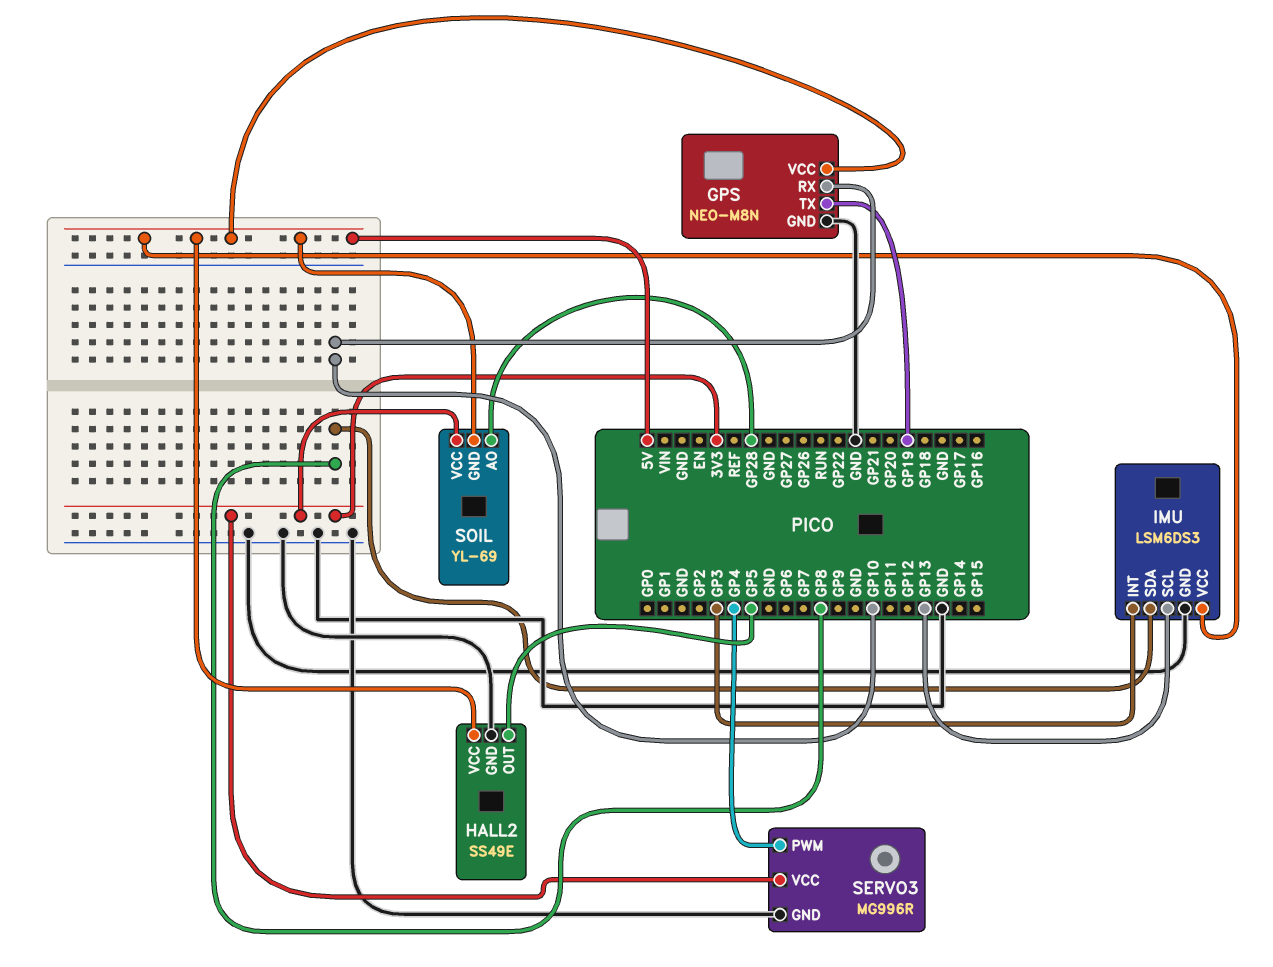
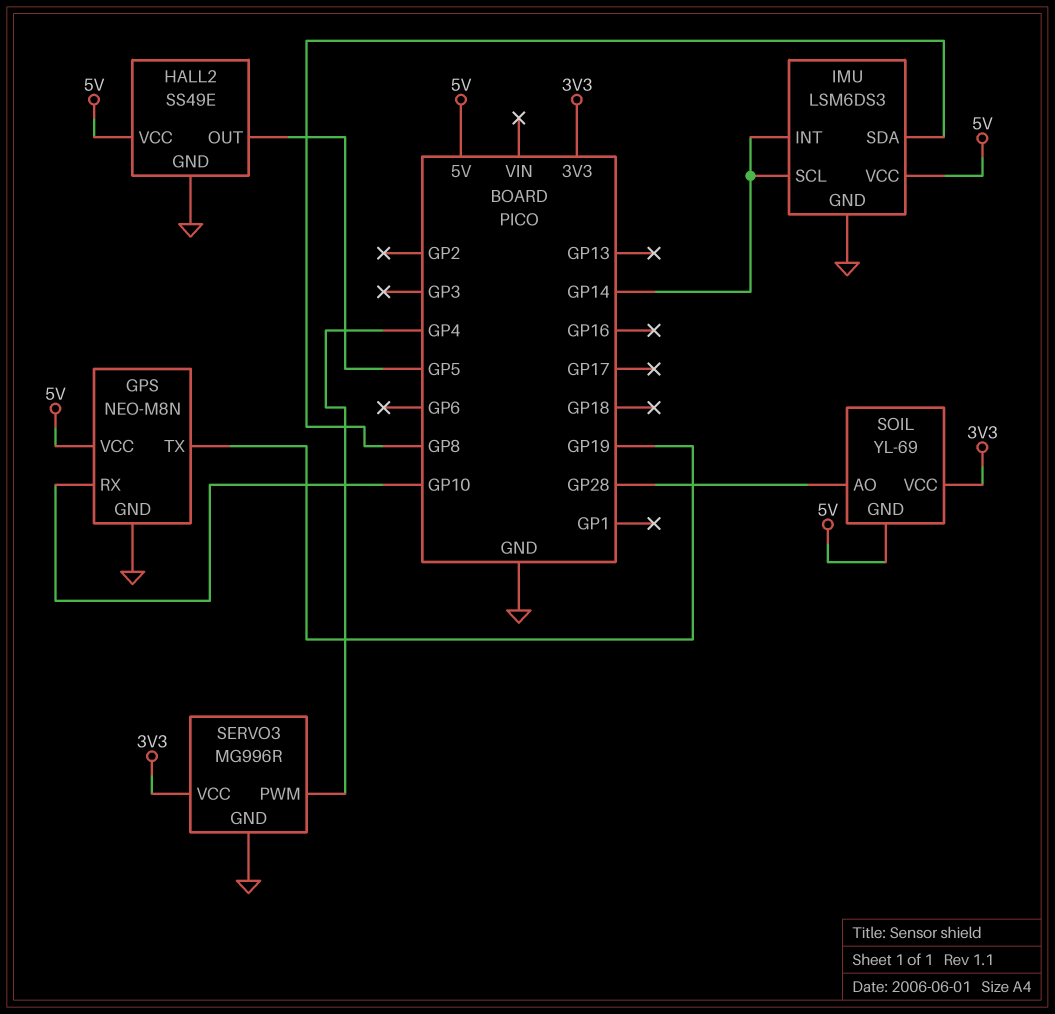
IMU pin INT: GP3 -> GP14
IMU pin SCL: GP13 -> GP14

